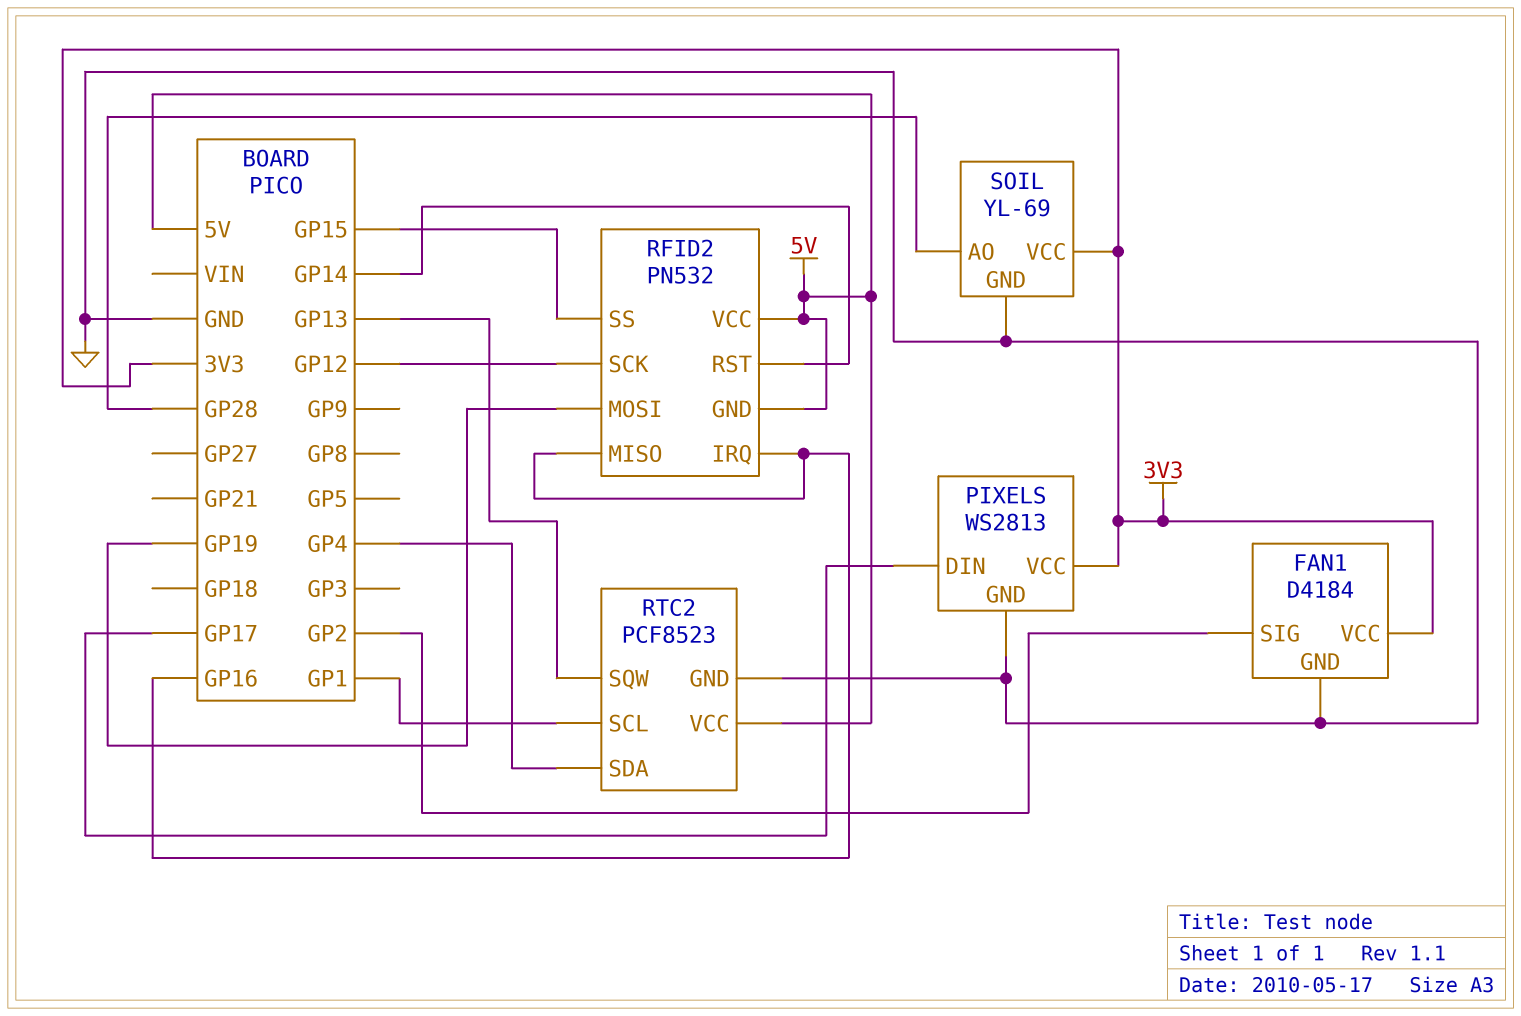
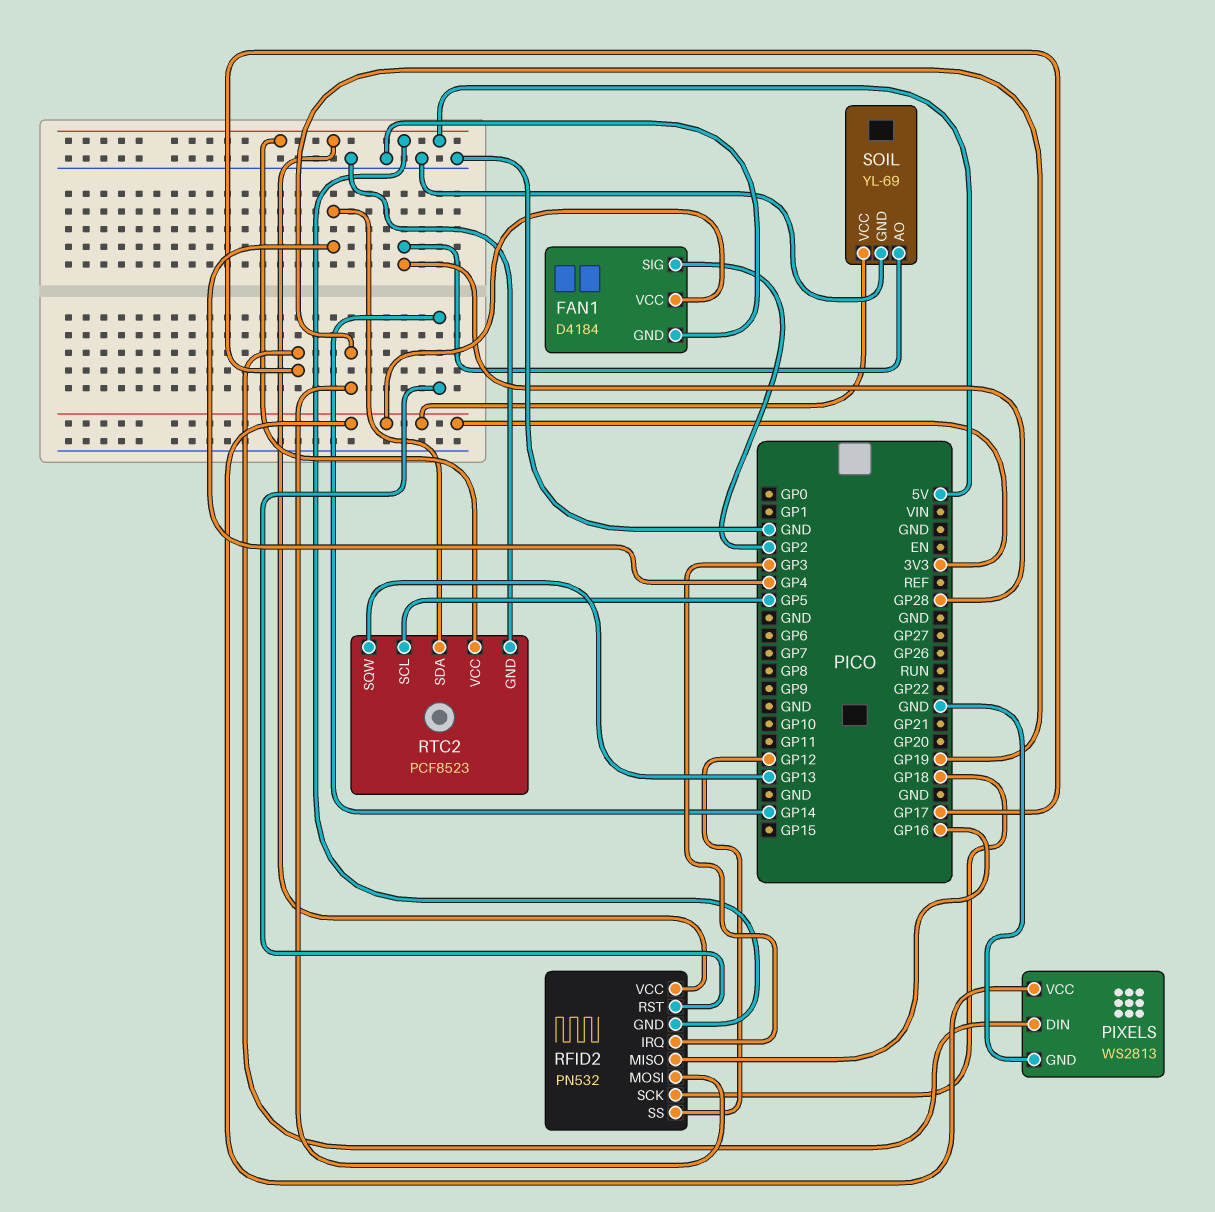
RFID2 pin IRQ: GP16 -> GP3
RFID2 pin SCK: GP12 -> GP18
RFID2 pin SS: GP15 -> GP12
RTC2 pin SCL: GP1 -> GP5

